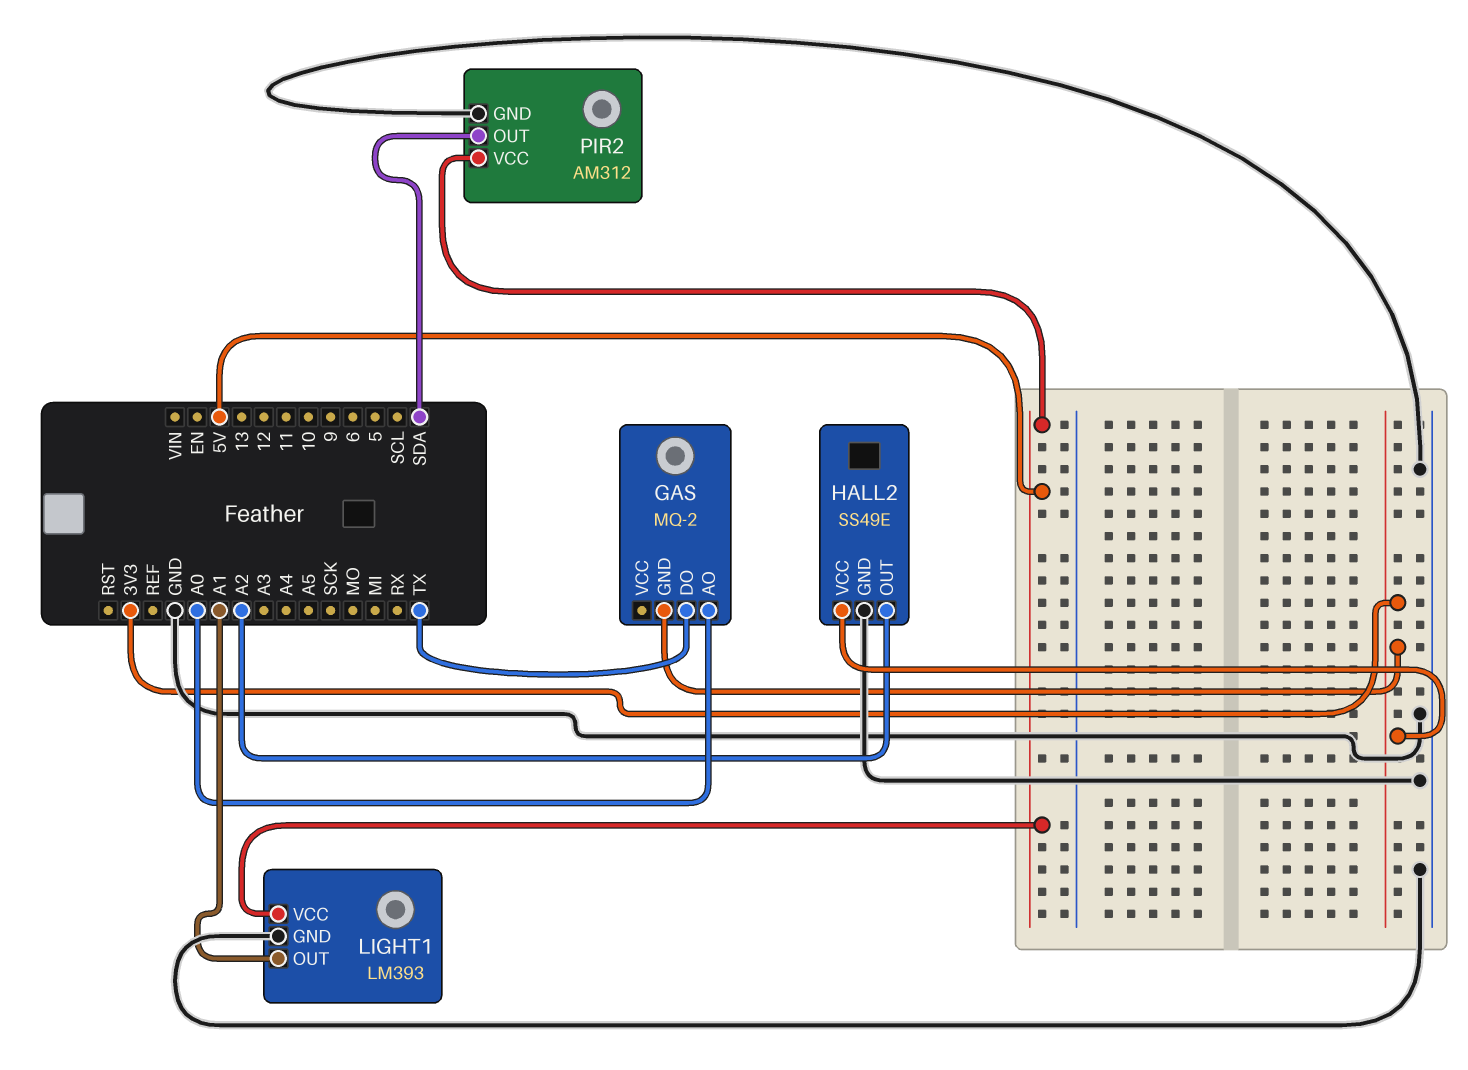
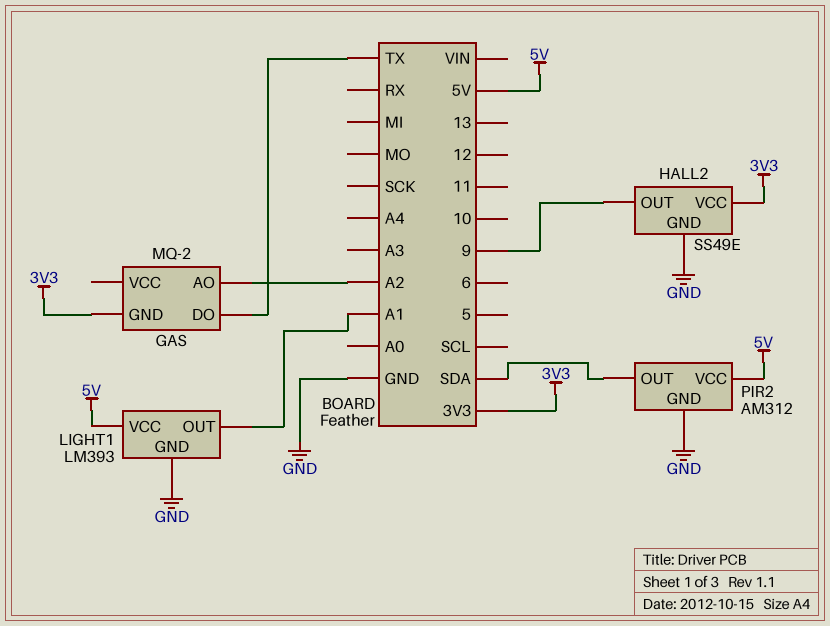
GAS pin AO: A0 -> A2
HALL2 pin OUT: A2 -> 9

